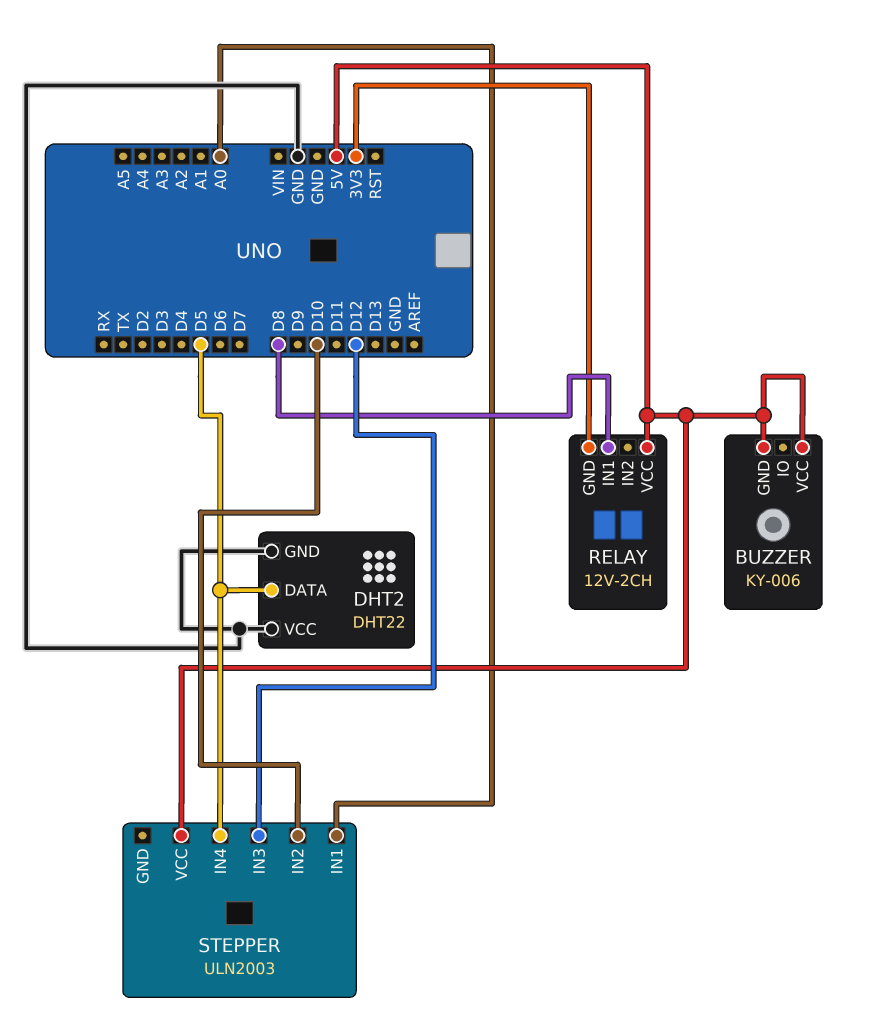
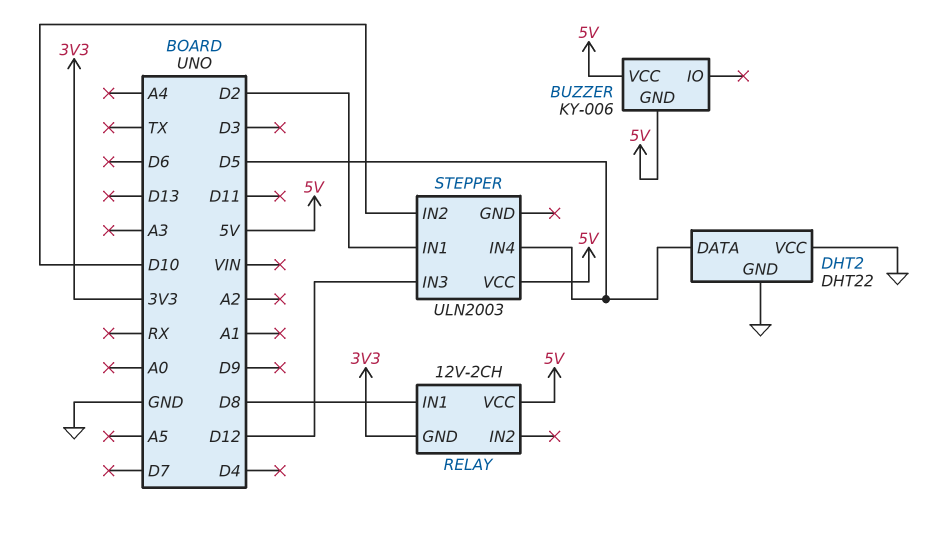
STEPPER pin IN1: A0 -> D2

